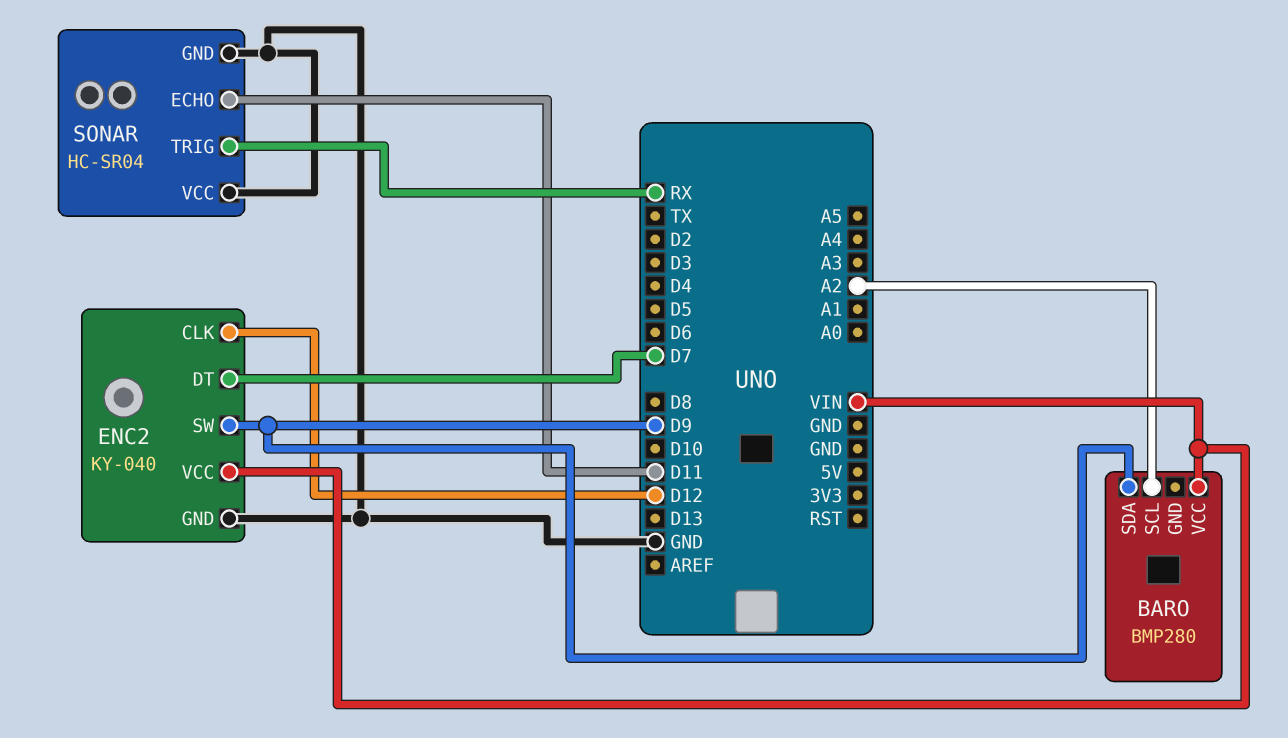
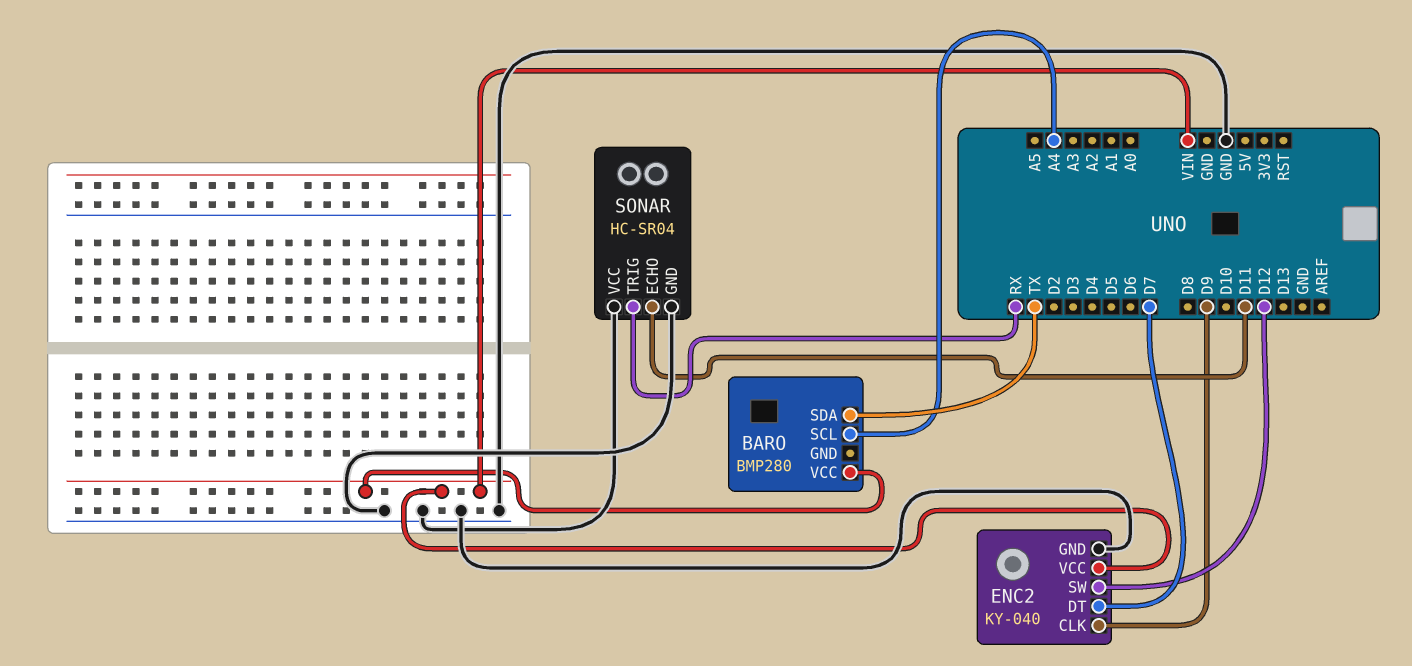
BARO pin SCL: A2 -> A4
BARO pin SDA: D9 -> TX
ENC2 pin CLK: D12 -> D9
ENC2 pin SW: D9 -> D12

